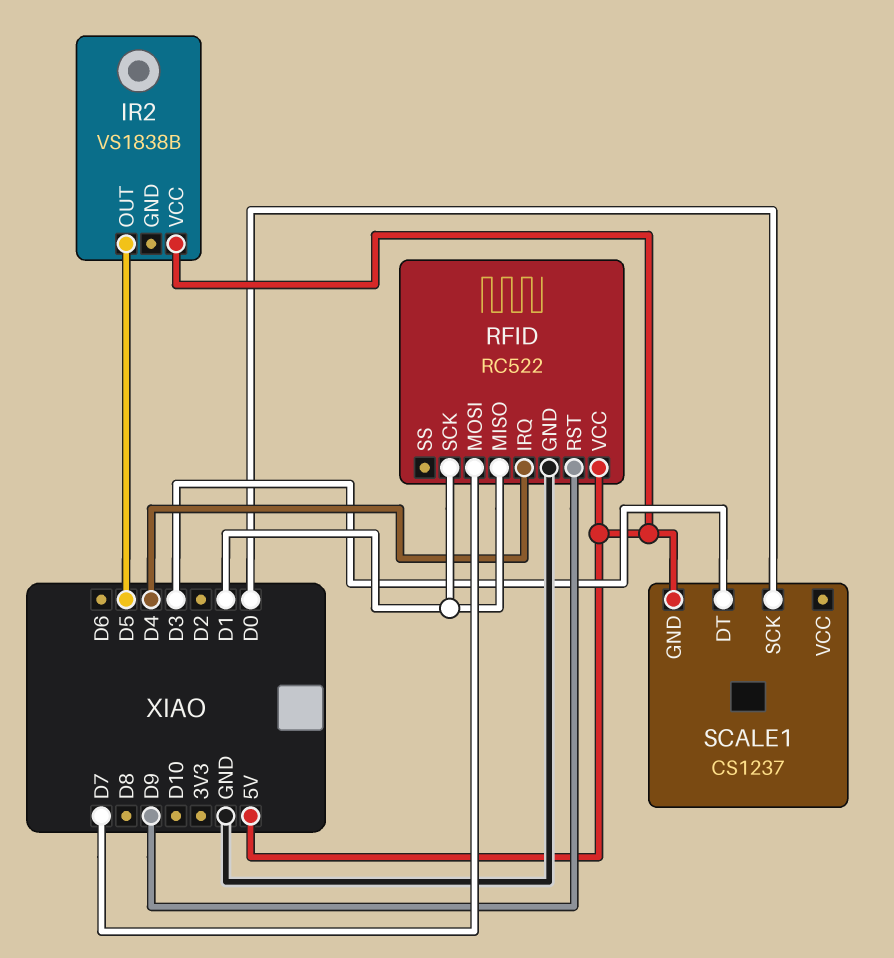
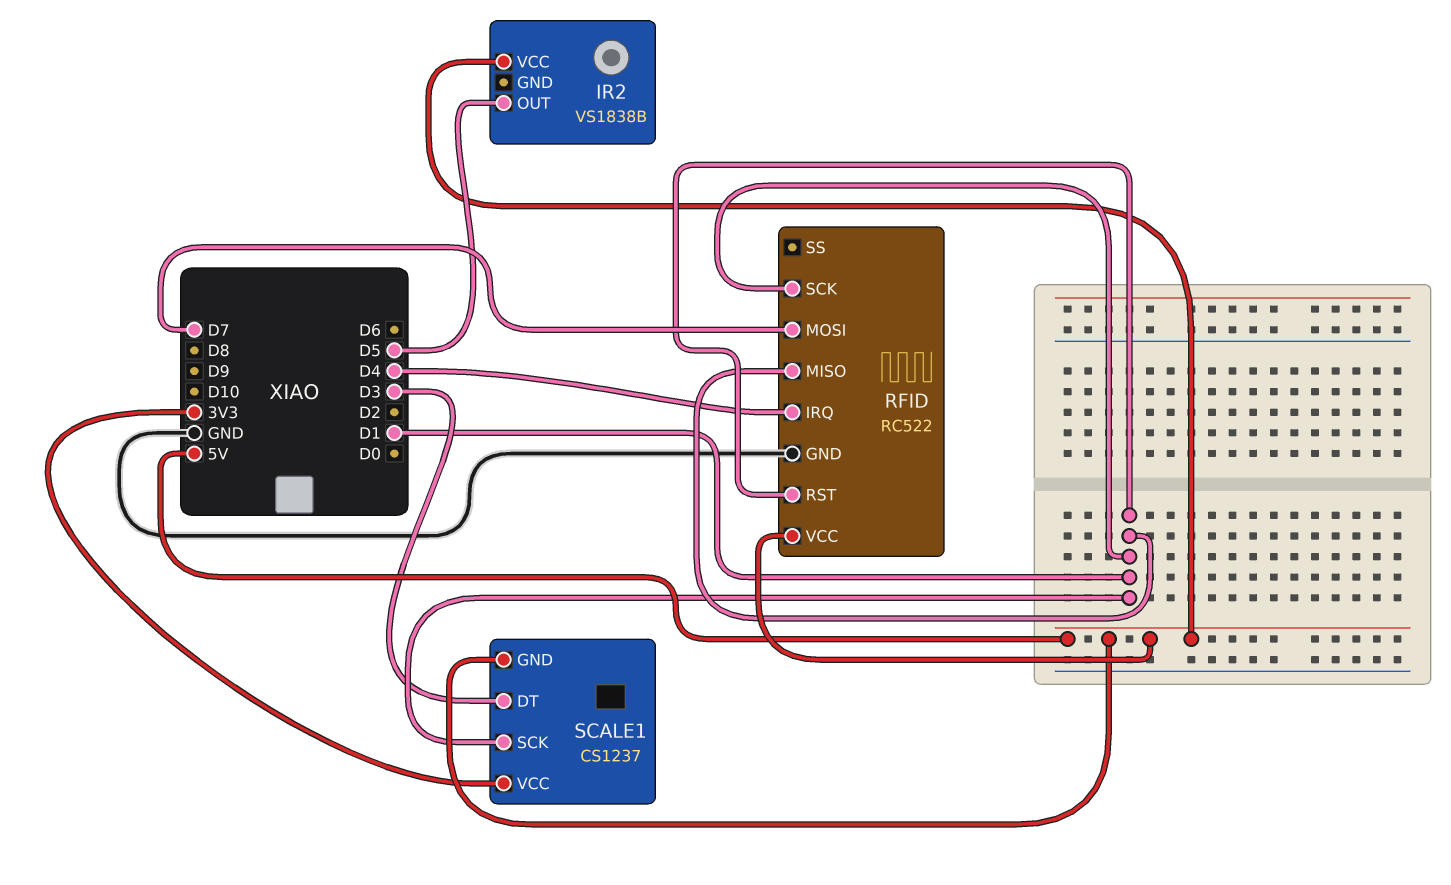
RFID pin RST: D9 -> D1
SCALE1 pin SCK: D0 -> D1
SCALE1 pin VCC: none -> 3V3

